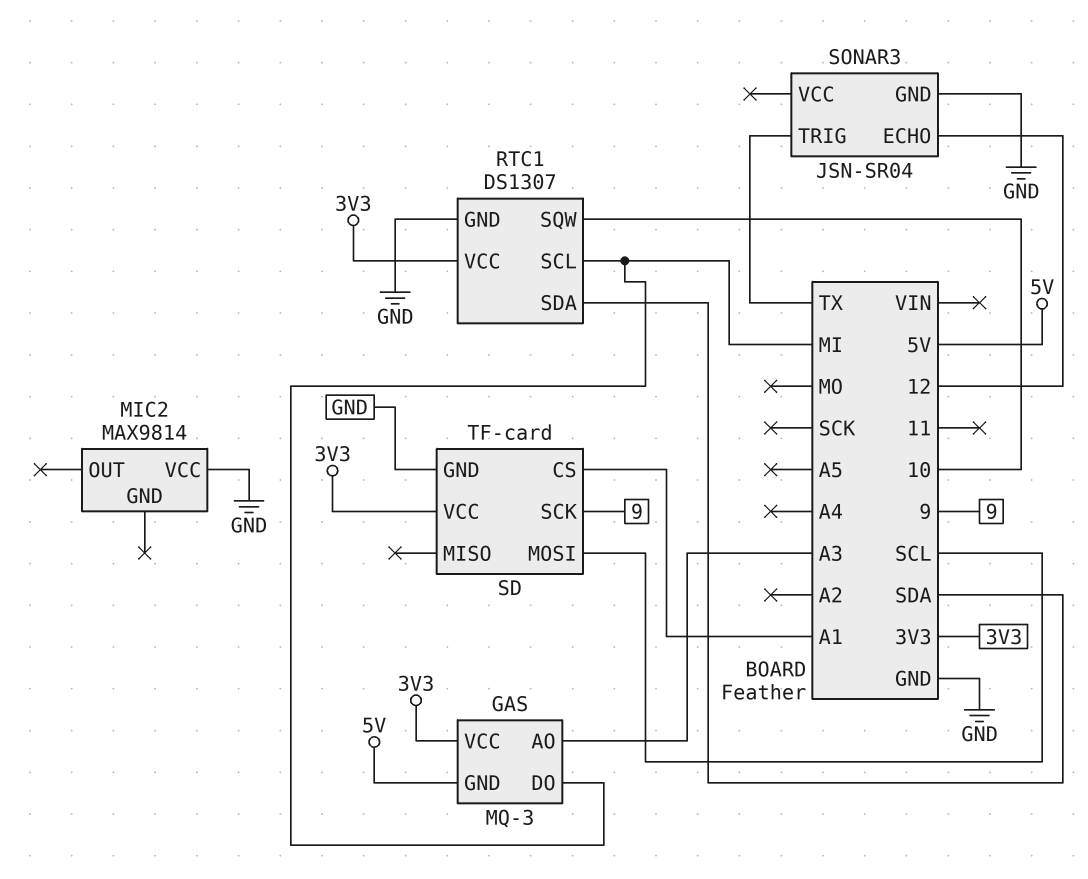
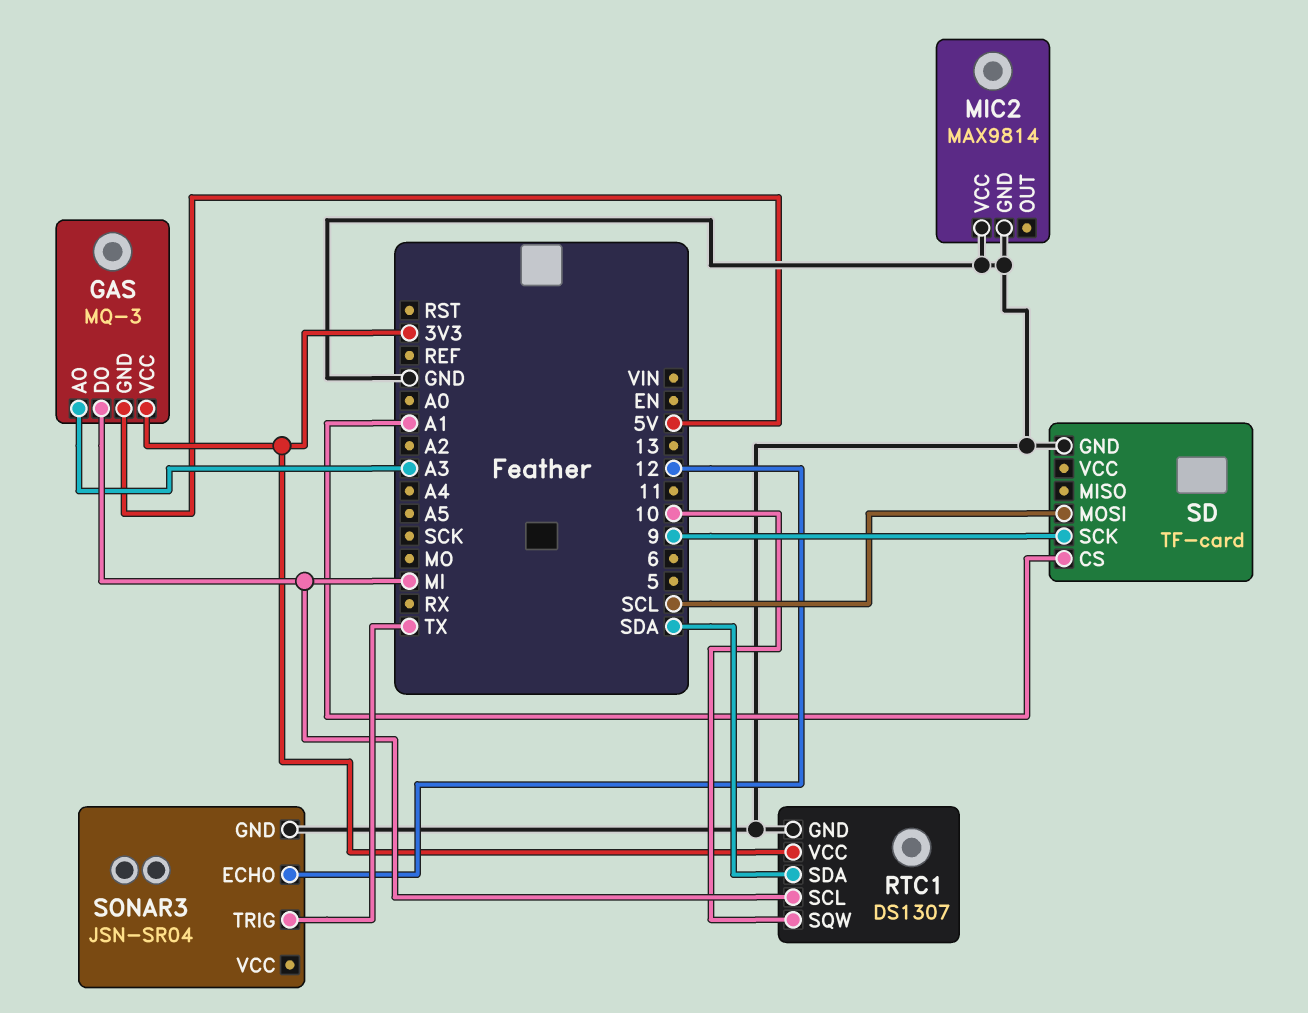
MIC2 pin GND: none -> GND
SD pin VCC: 3V3 -> none

